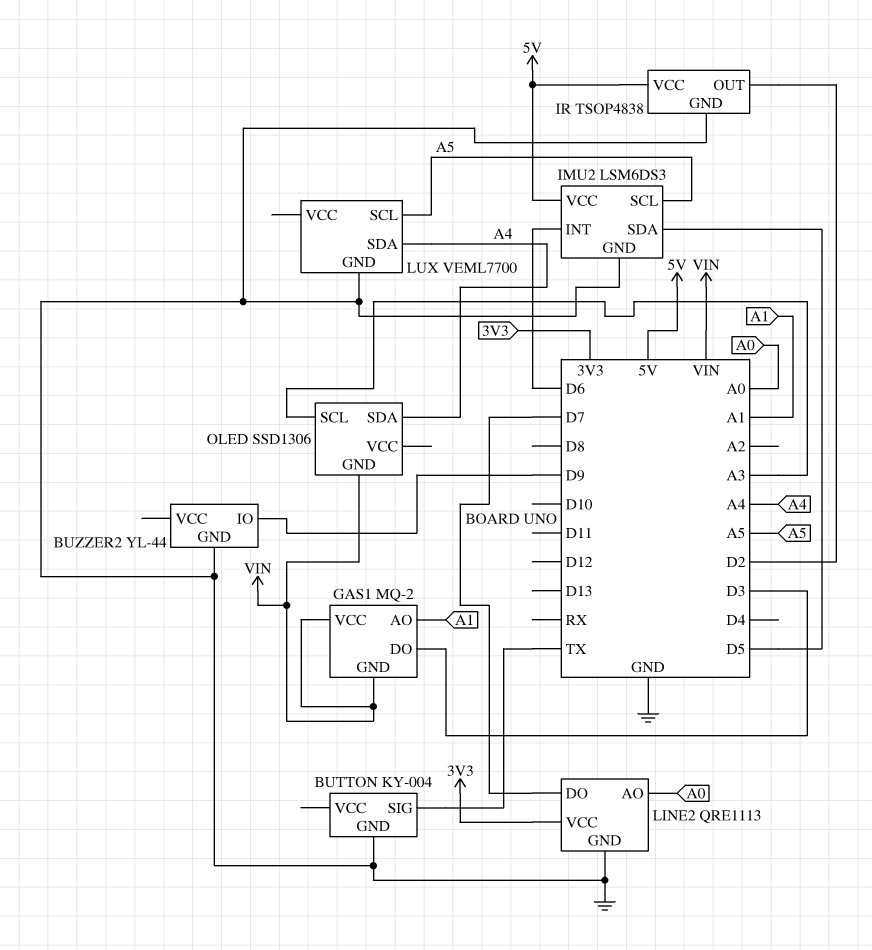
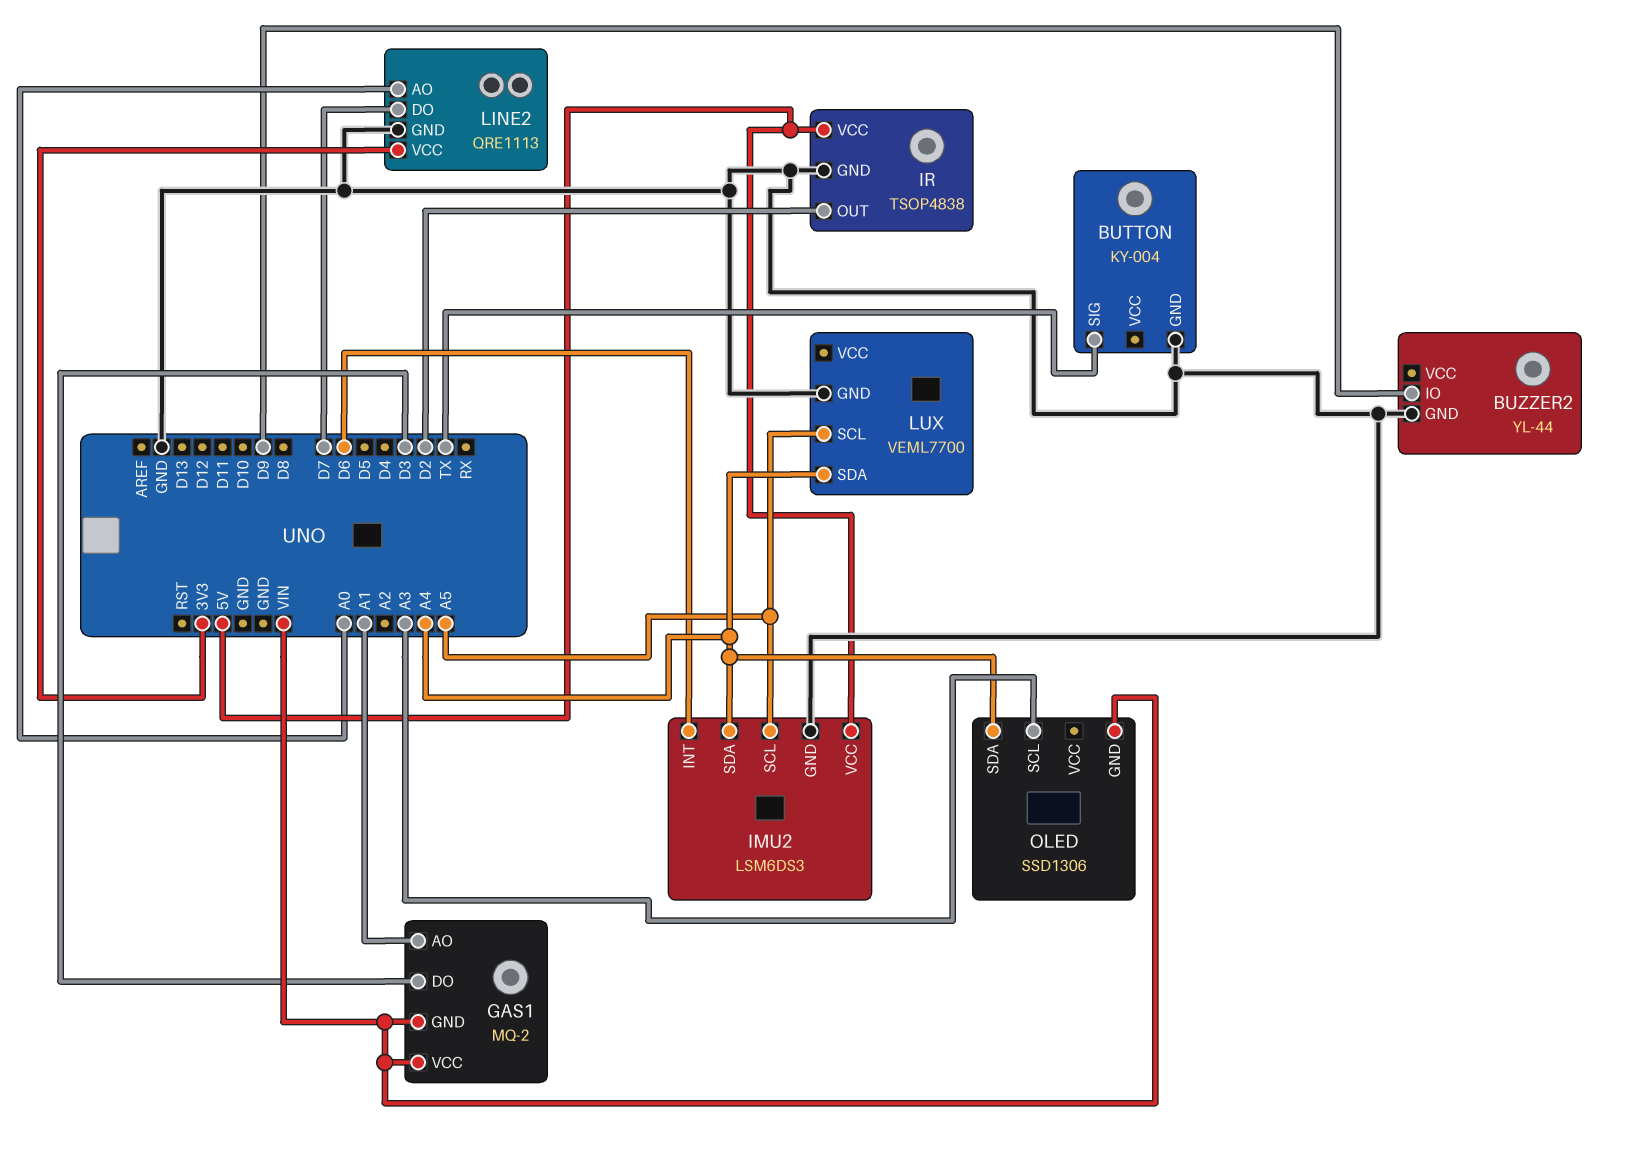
IMU2 pin SDA: D5 -> A4

